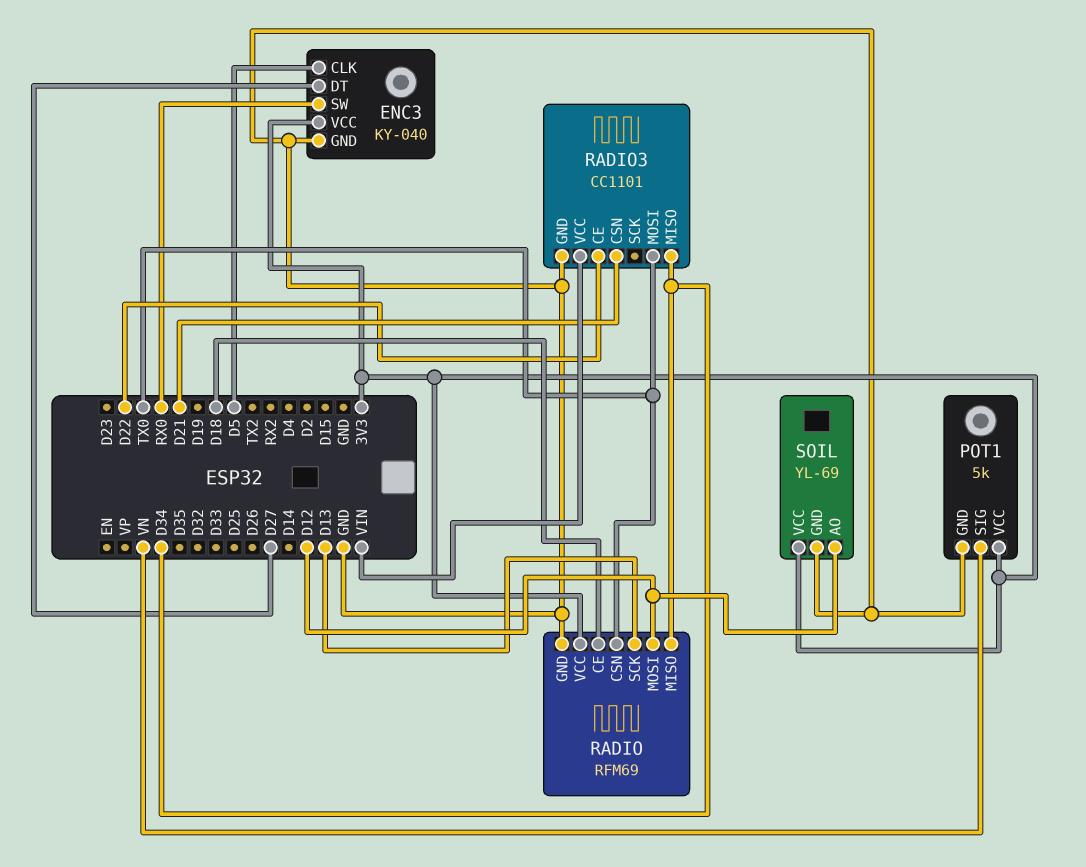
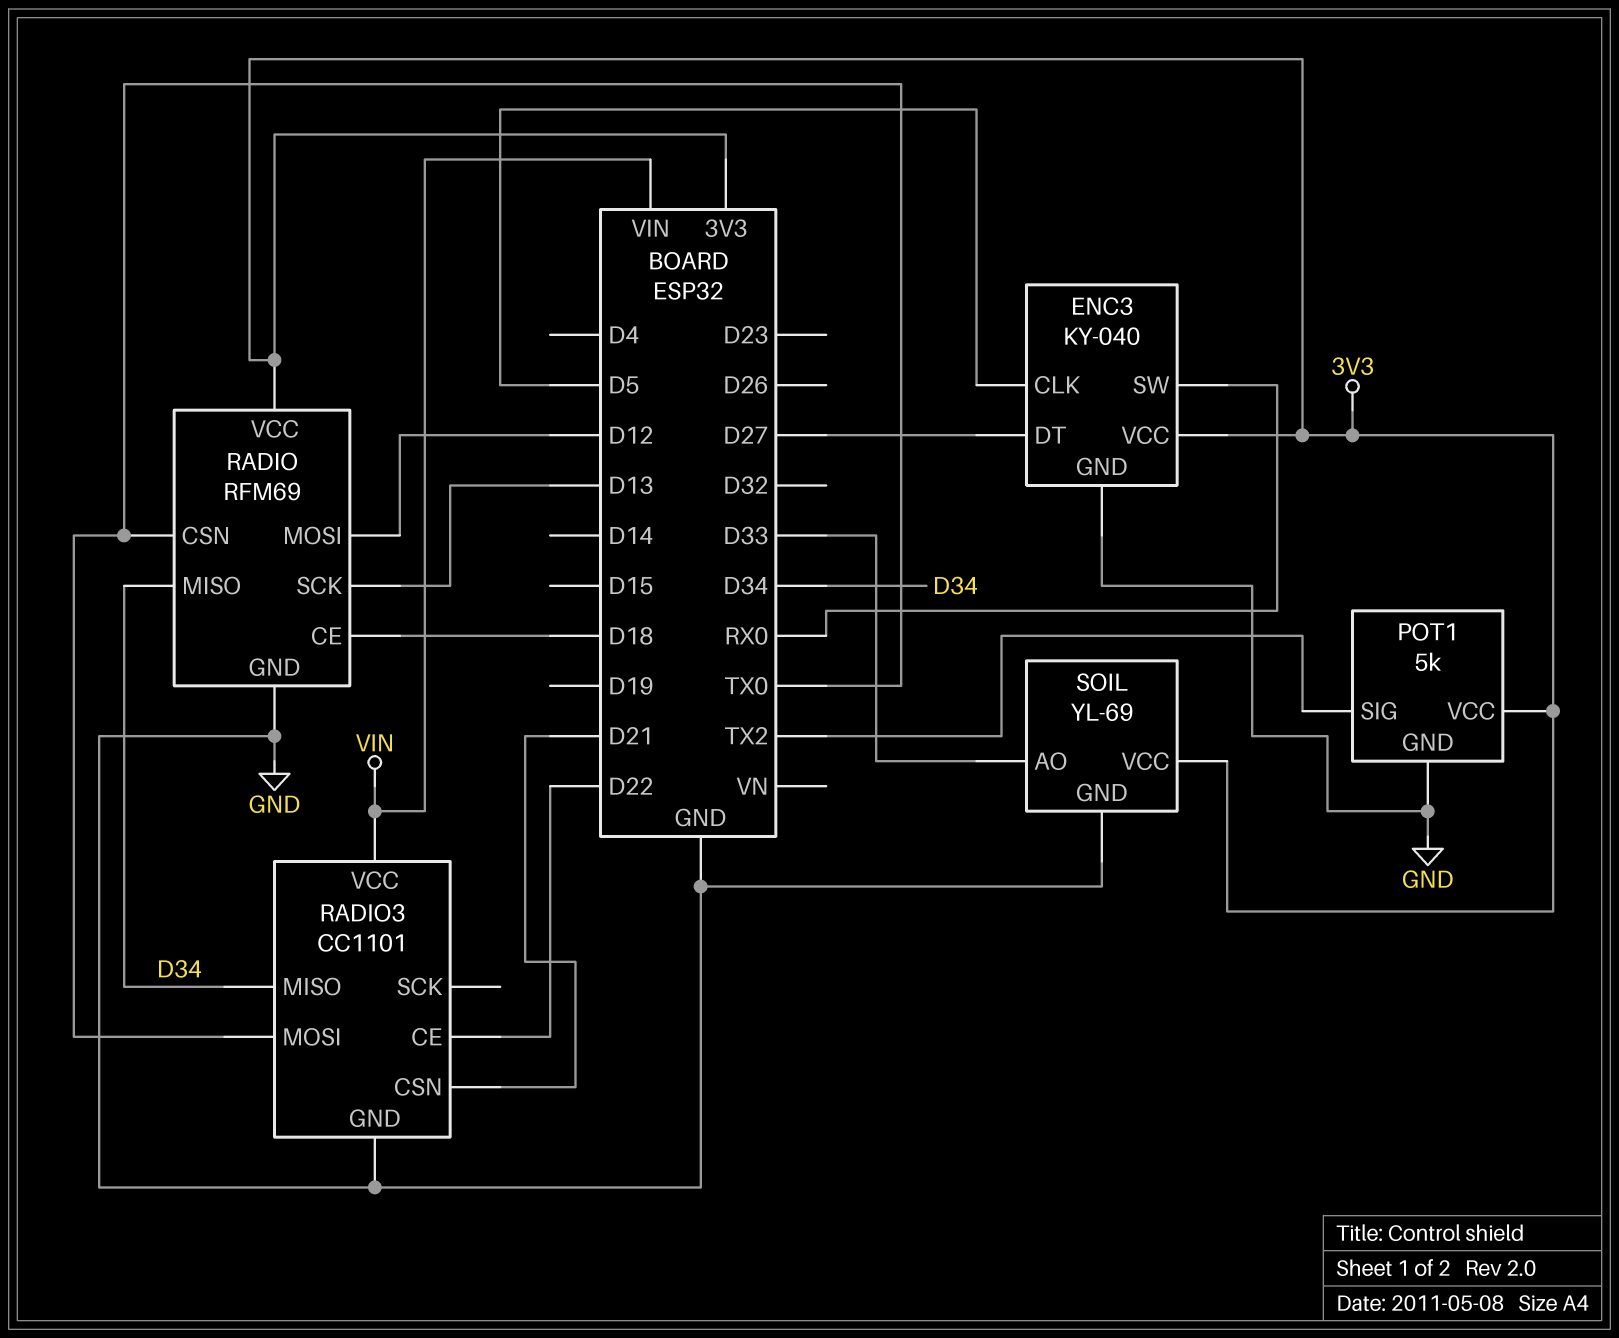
POT1 pin SIG: VN -> TX2
SOIL pin AO: D12 -> D33

